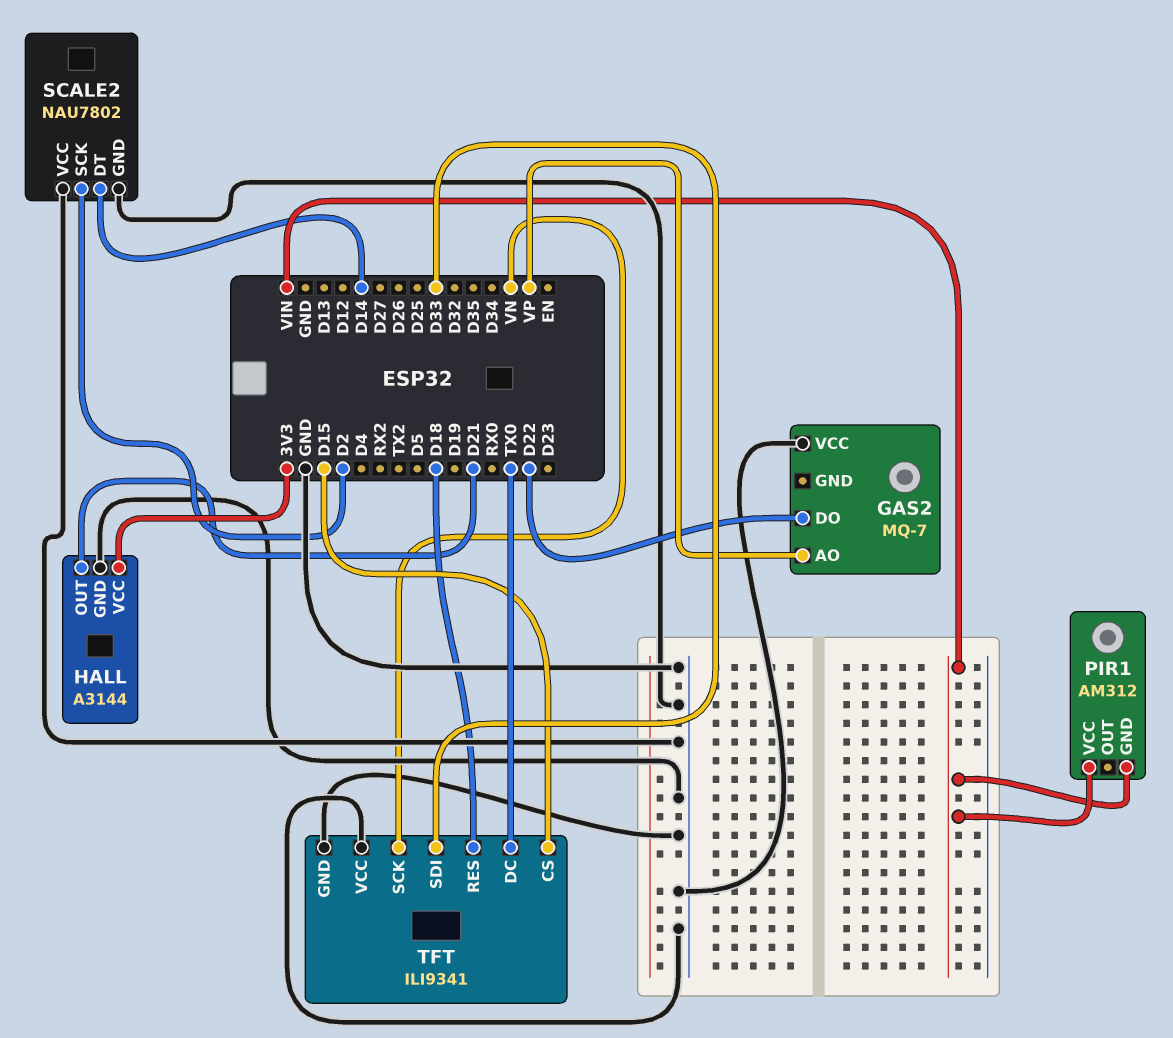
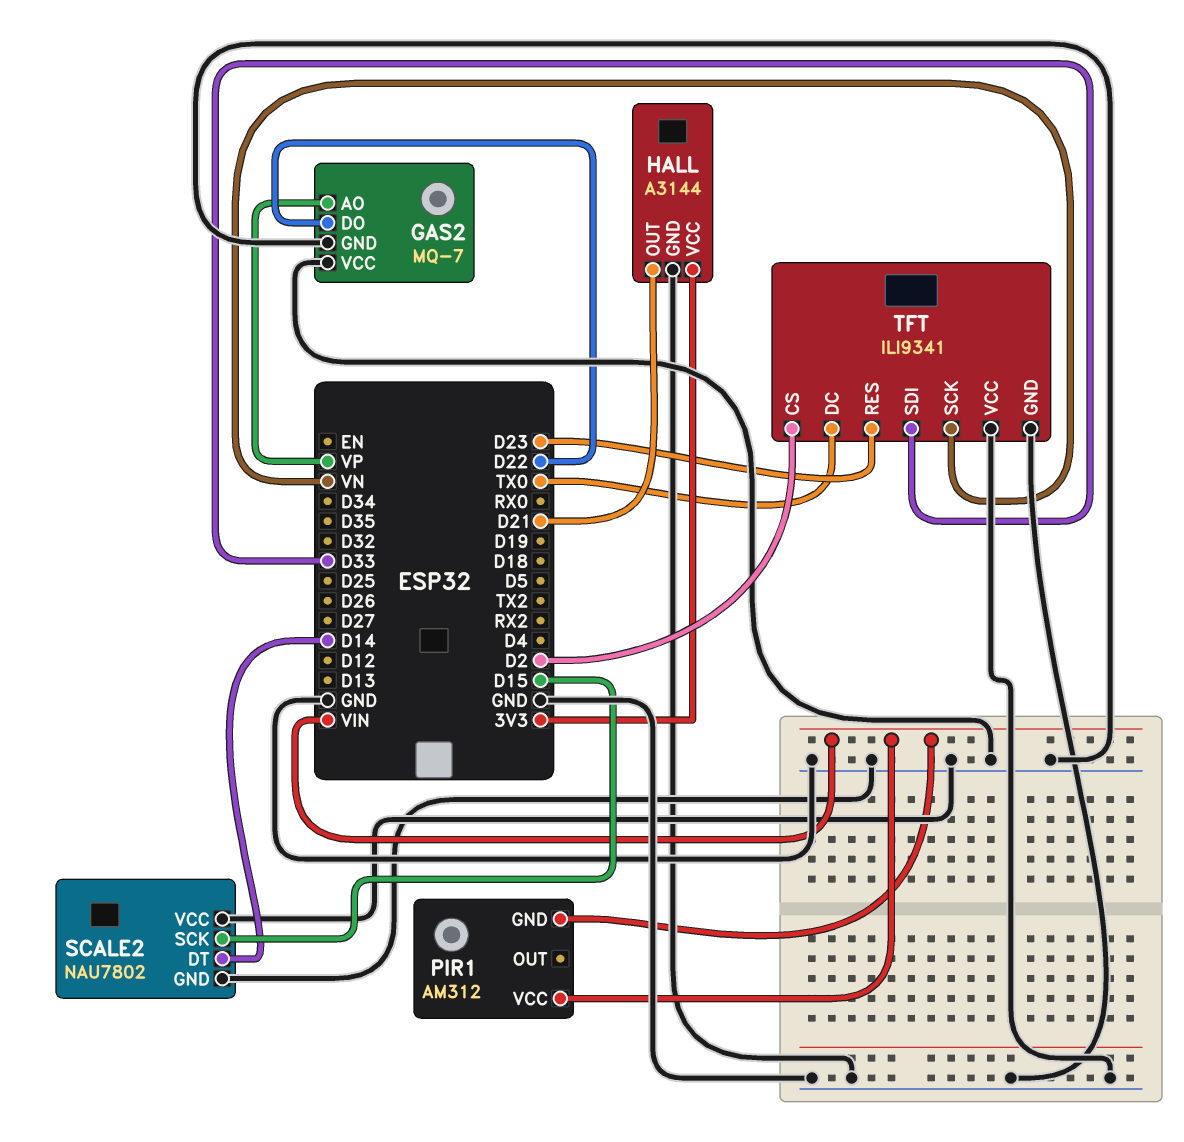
GAS2 pin GND: none -> GND
SCALE2 pin SCK: D2 -> D15
TFT pin CS: D15 -> D2
TFT pin RES: D18 -> D23

